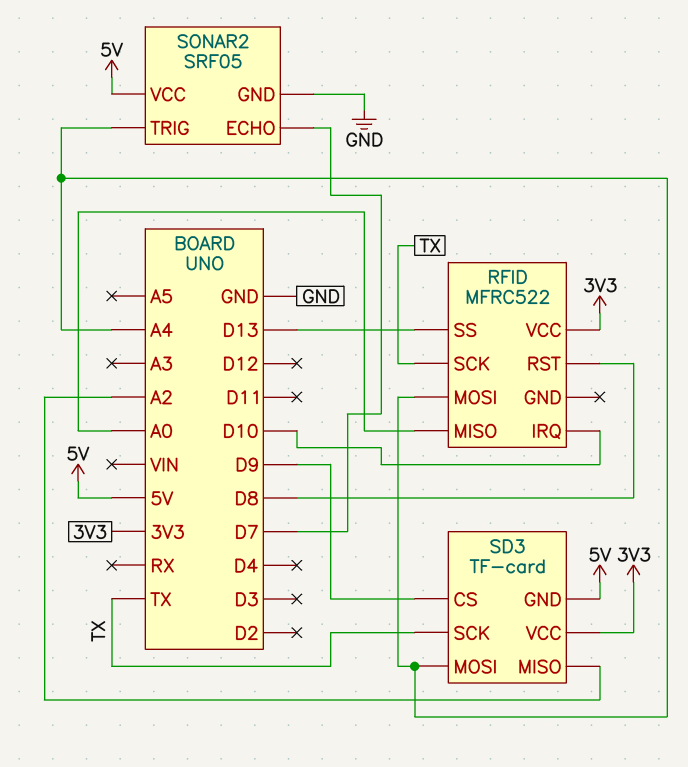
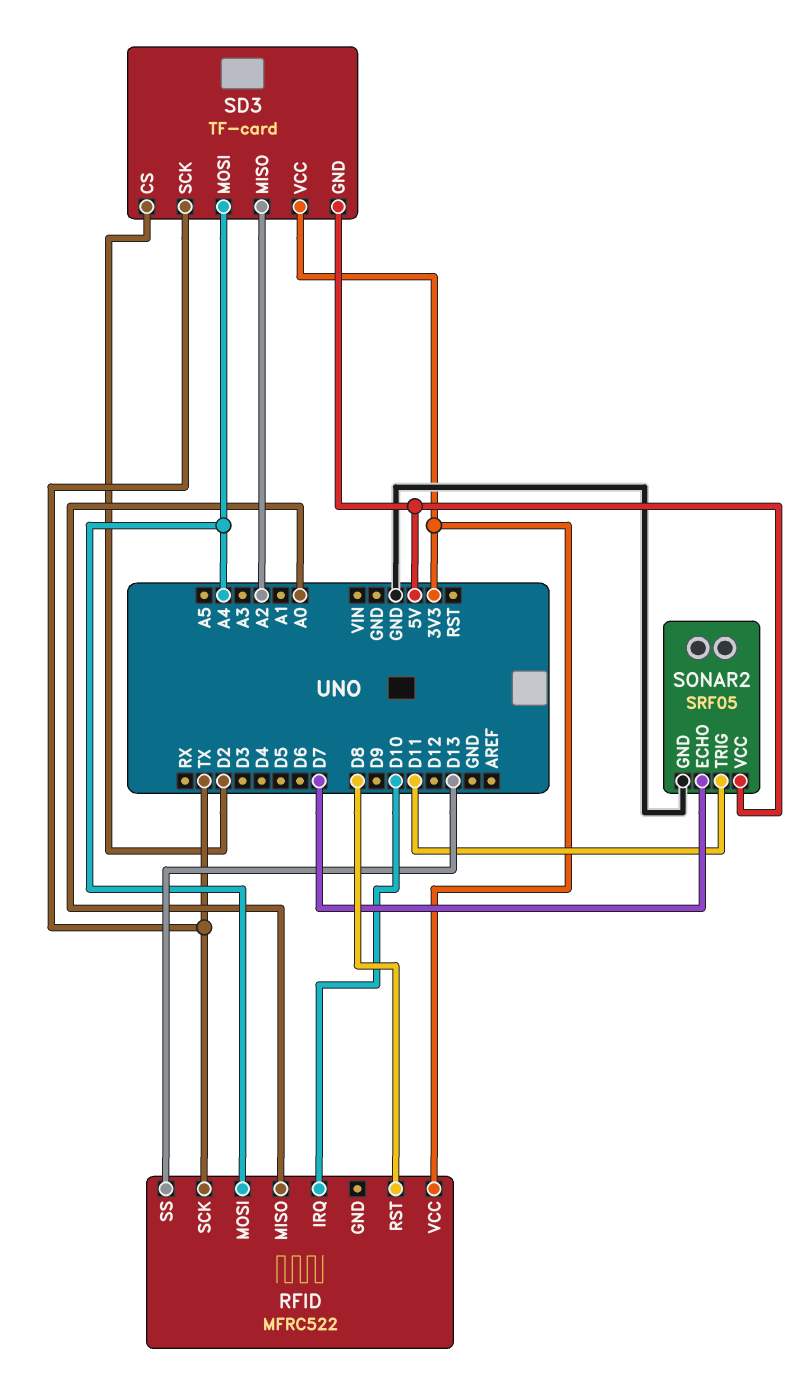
SD3 pin CS: D9 -> D2
SONAR2 pin TRIG: A4 -> D11

